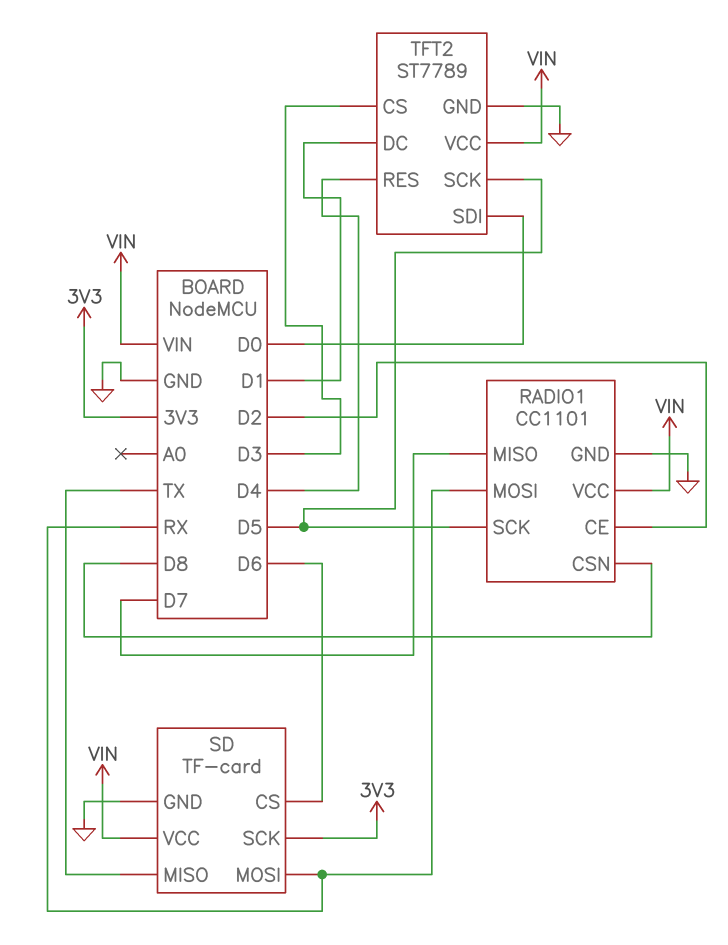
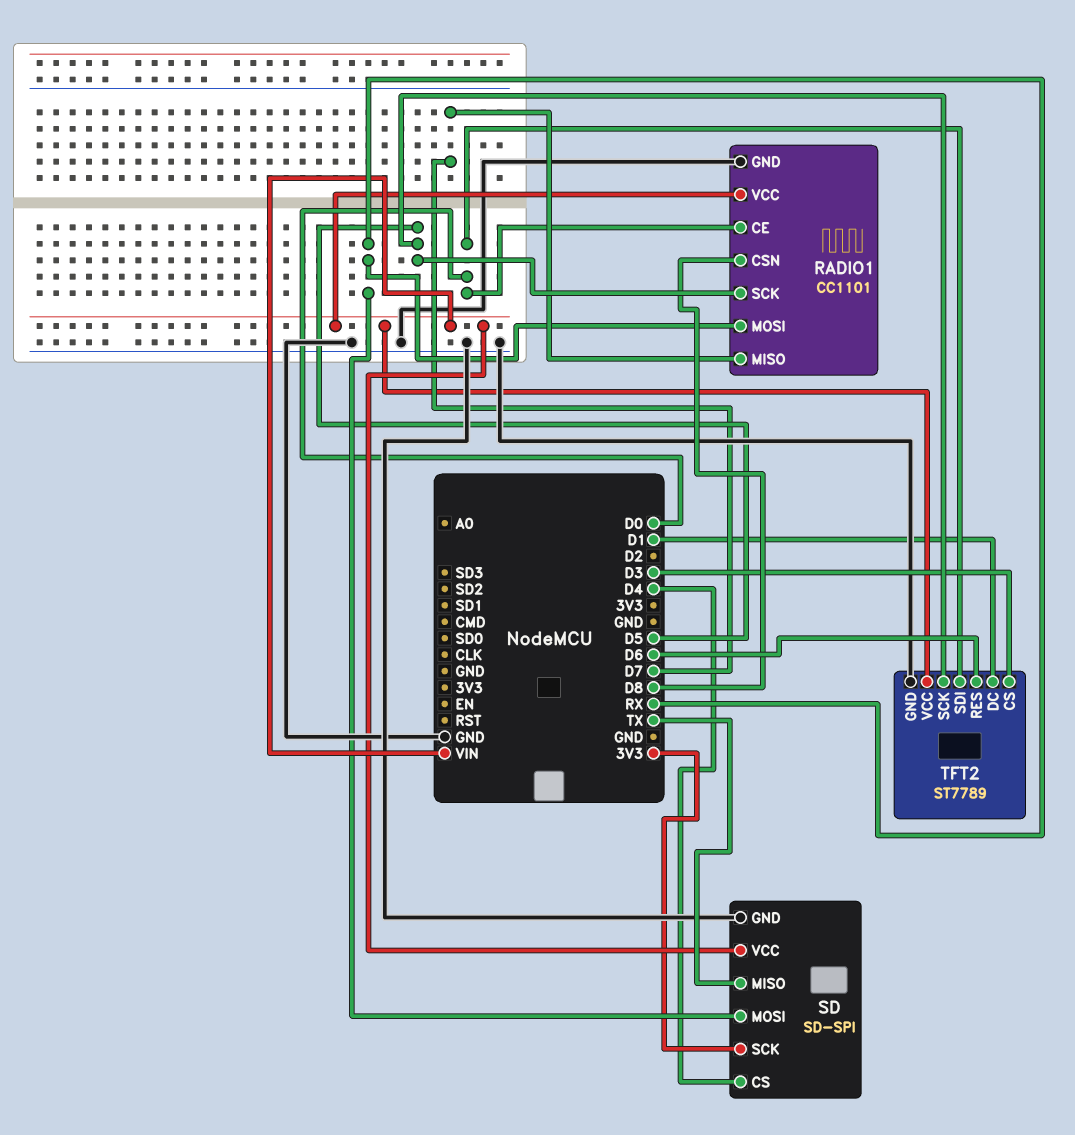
RADIO1 pin CE: D2 -> D0
SD: TF-card -> SD-SPI
SD pin CS: D6 -> D4
TFT2 pin RES: D4 -> D6

